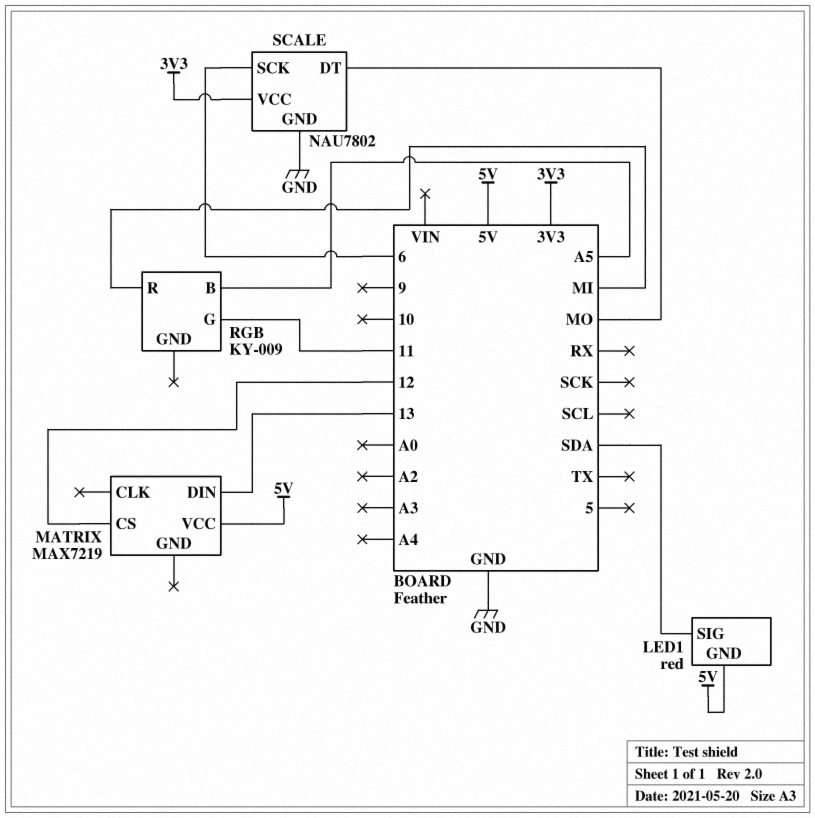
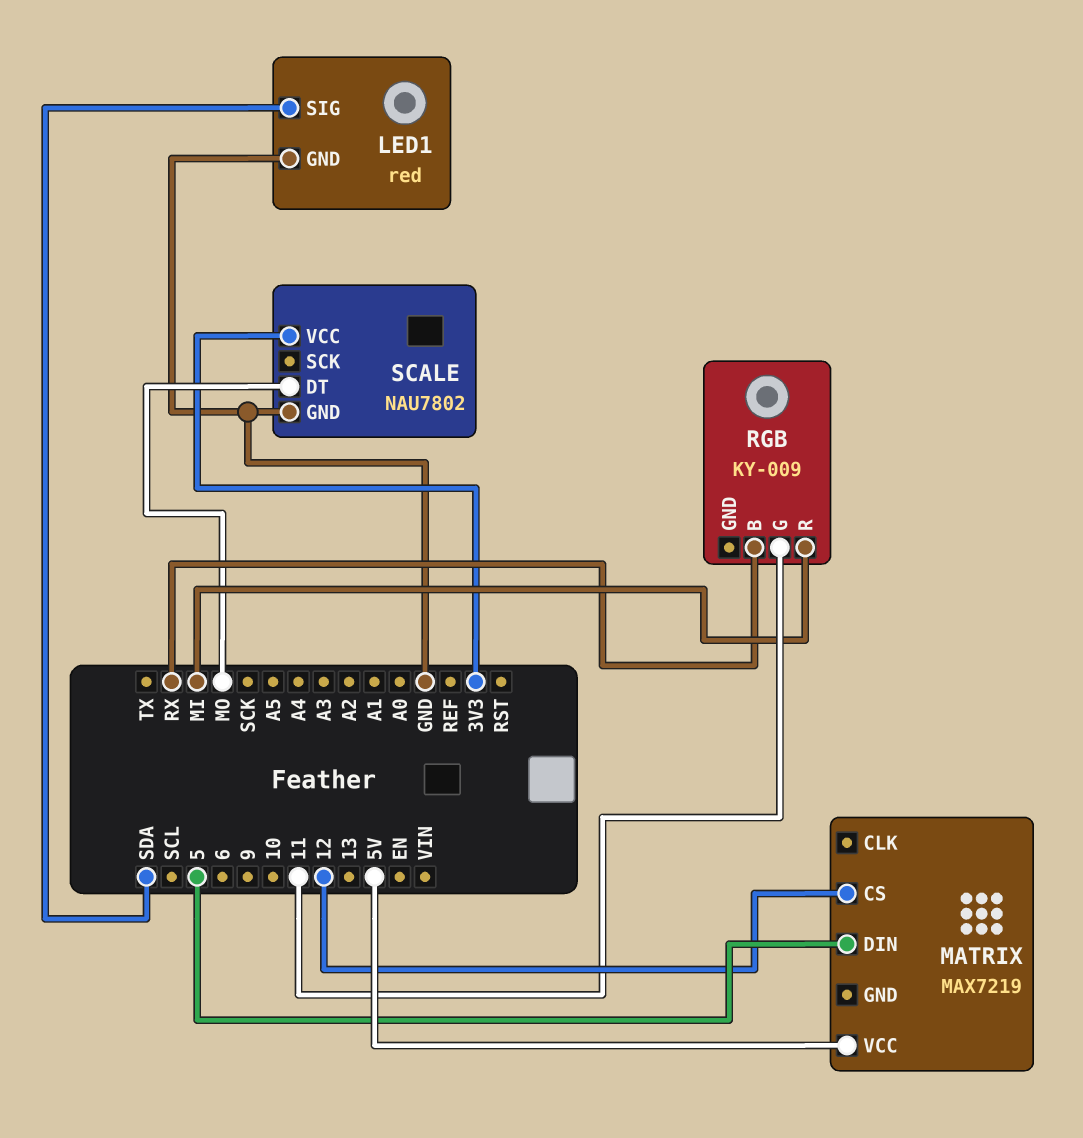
LED1 pin GND: 5V -> GND
MATRIX pin DIN: 13 -> 5
RGB pin B: A5 -> RX
SCALE pin SCK: 6 -> none

